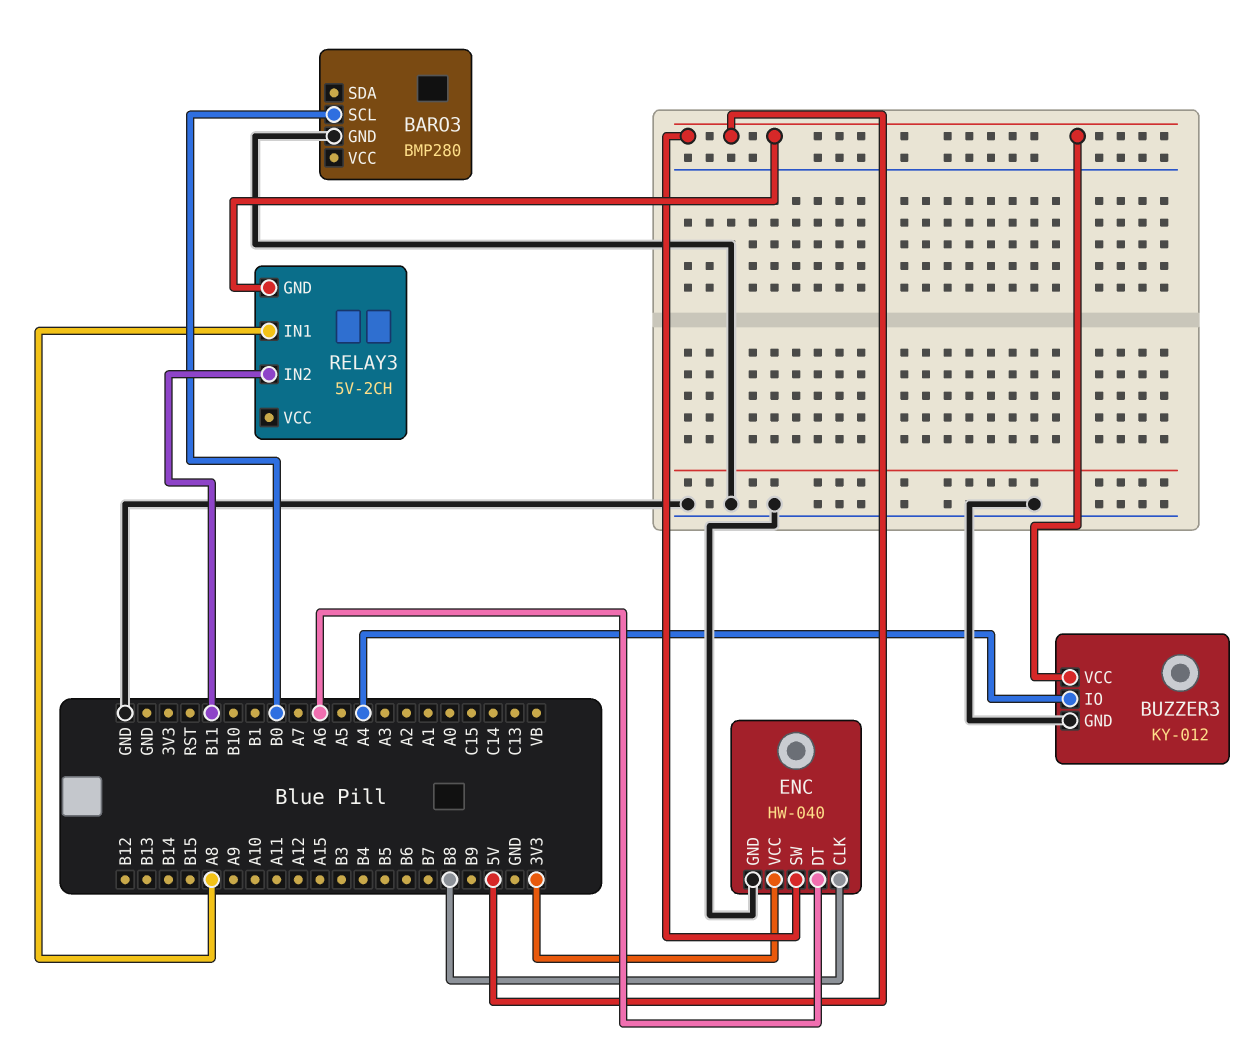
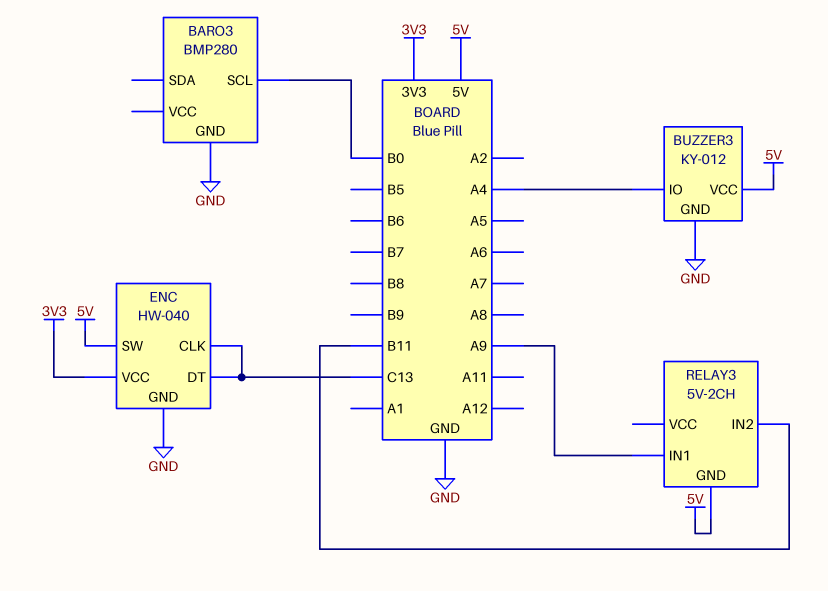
ENC pin CLK: B8 -> C13
ENC pin DT: A6 -> C13
RELAY3 pin IN1: A8 -> A9

